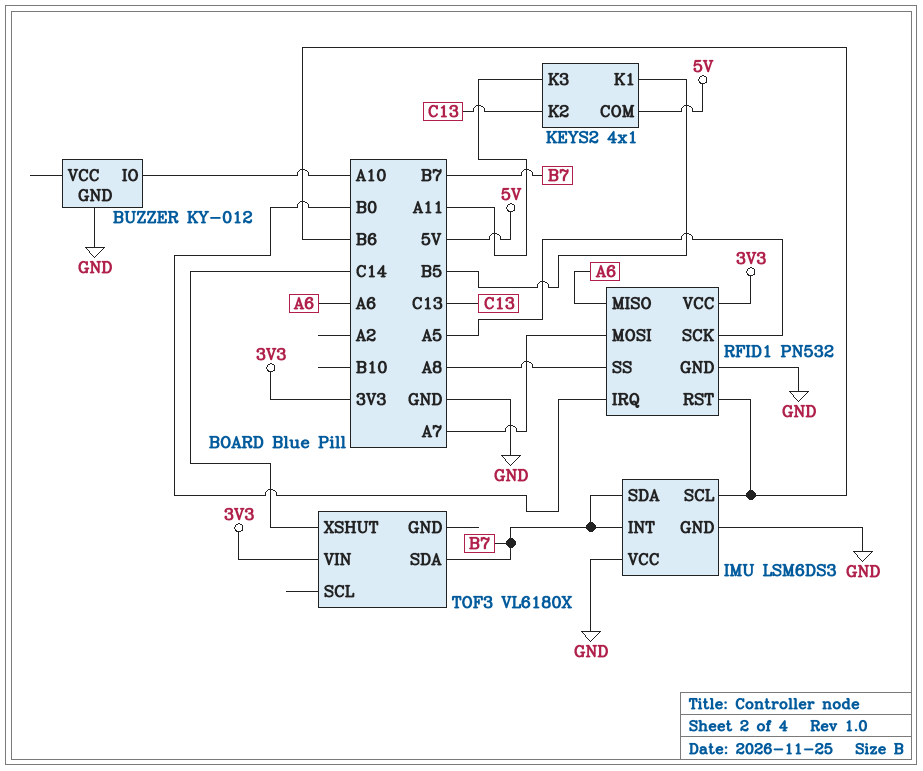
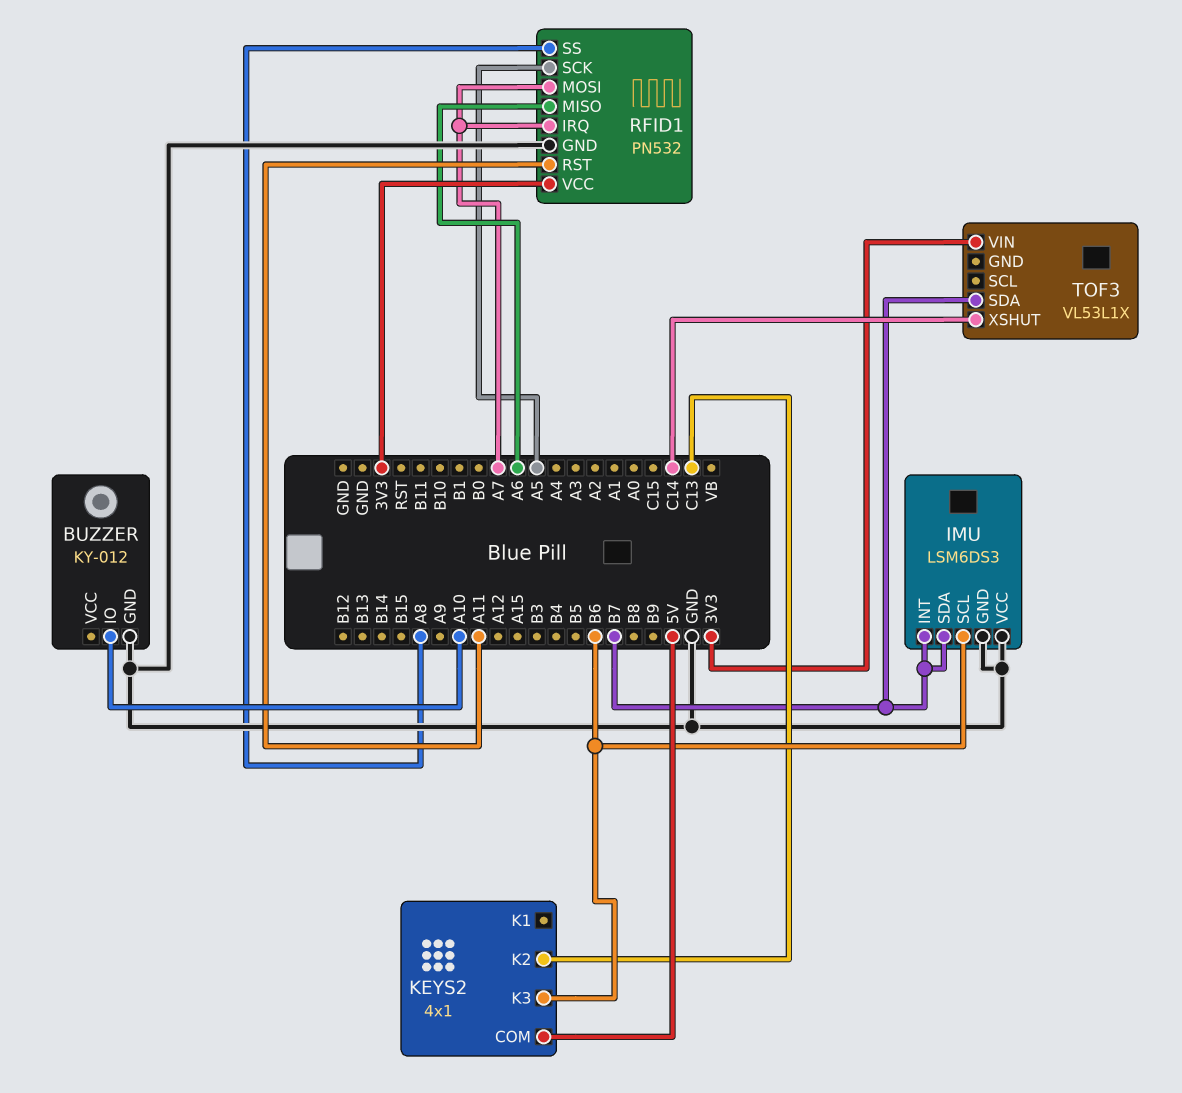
KEYS2 pin K1: B5 -> none
KEYS2 pin K3: A11 -> B6
RFID1 pin IRQ: B0 -> A7
RFID1 pin RST: B6 -> A11
TOF3: VL6180X -> VL53L1X

